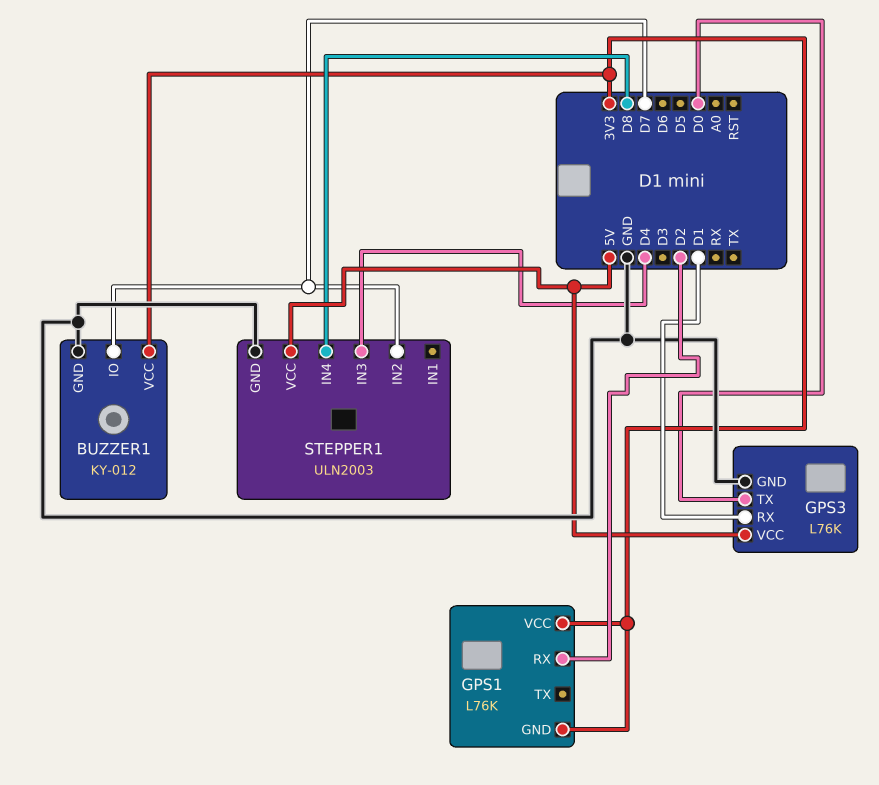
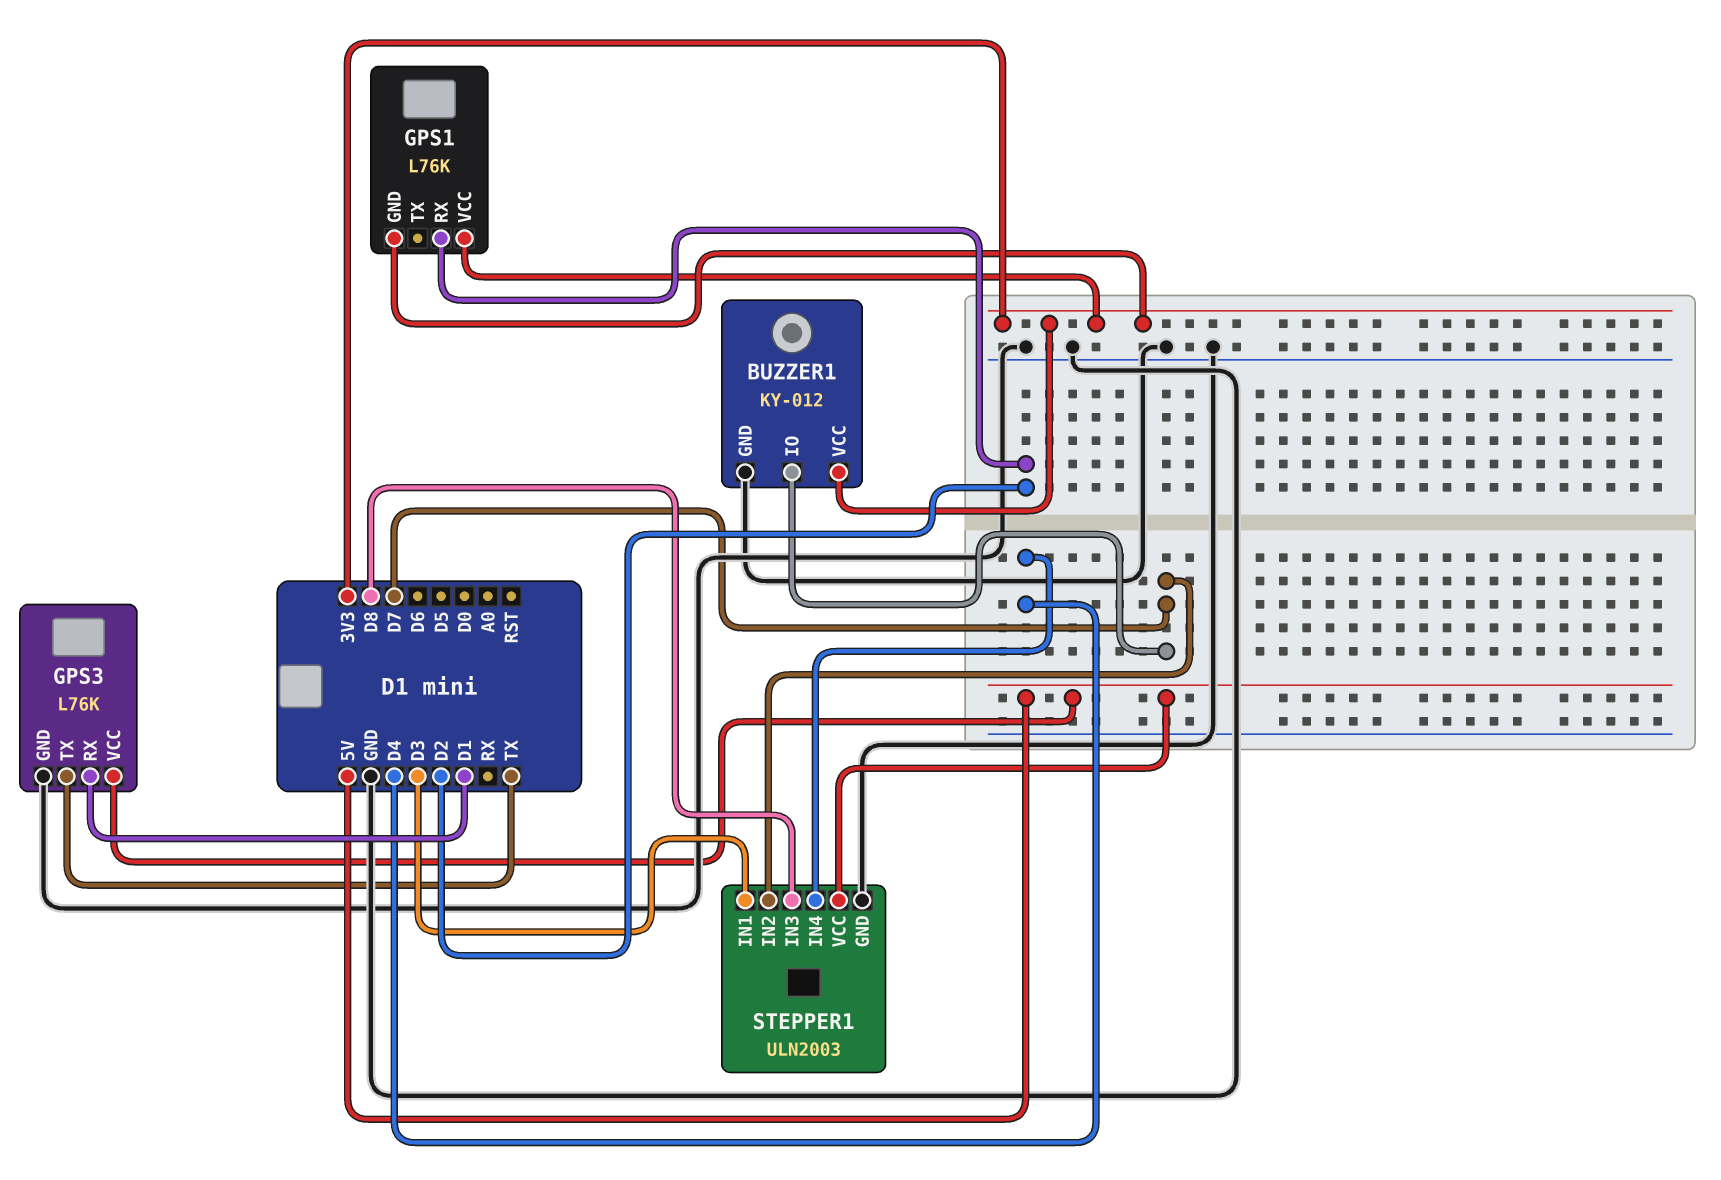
GPS3 pin TX: D0 -> TX
STEPPER1 pin IN1: none -> D3
STEPPER1 pin IN3: D4 -> D8
STEPPER1 pin IN4: D8 -> D4

